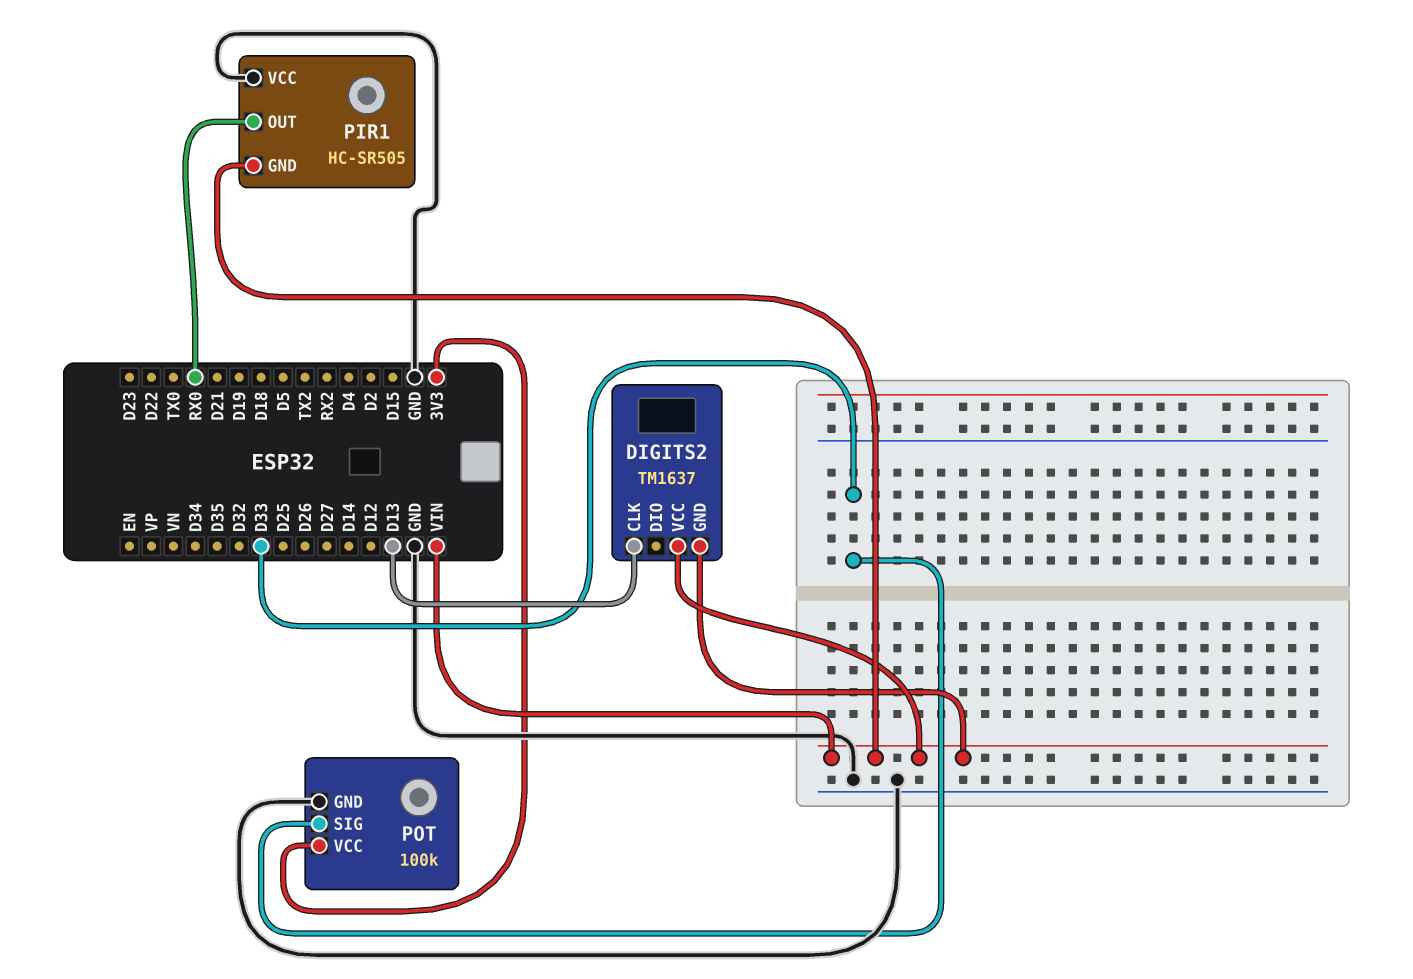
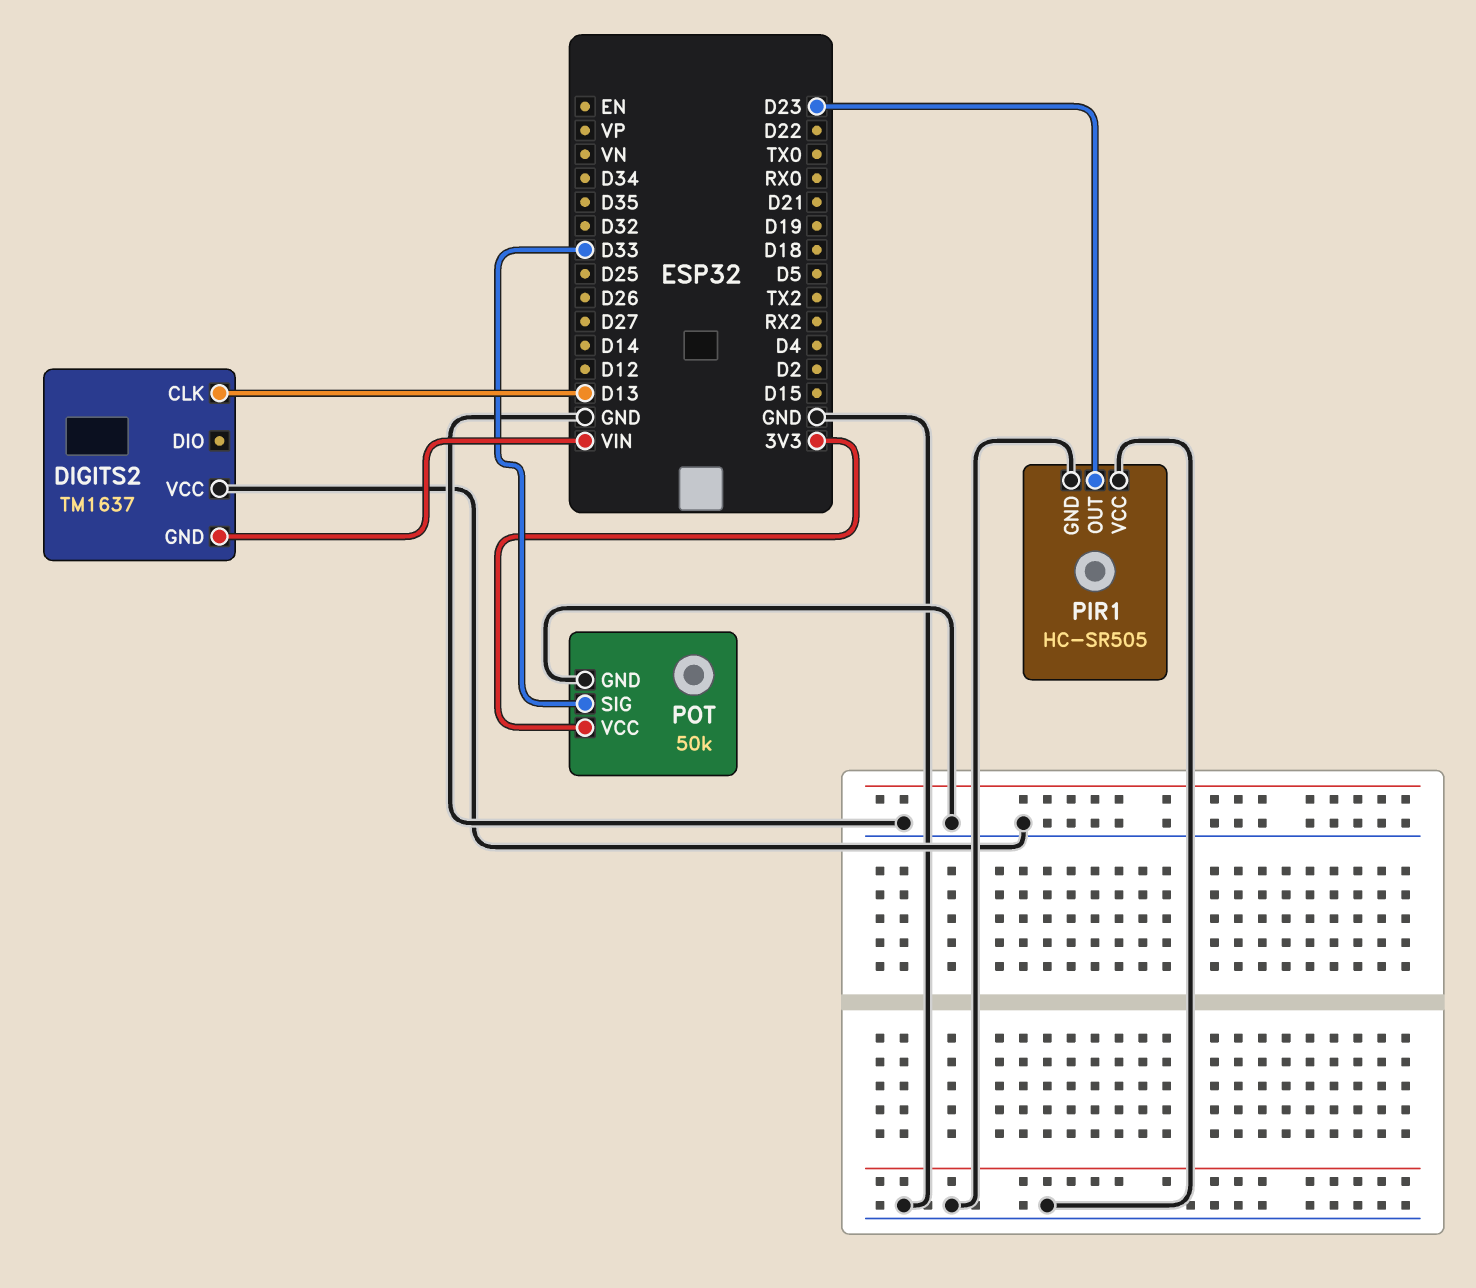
DIGITS2 pin VCC: VIN -> GND
PIR1 pin GND: VIN -> GND
PIR1 pin OUT: RX0 -> D23
POT: 100k -> 50k

